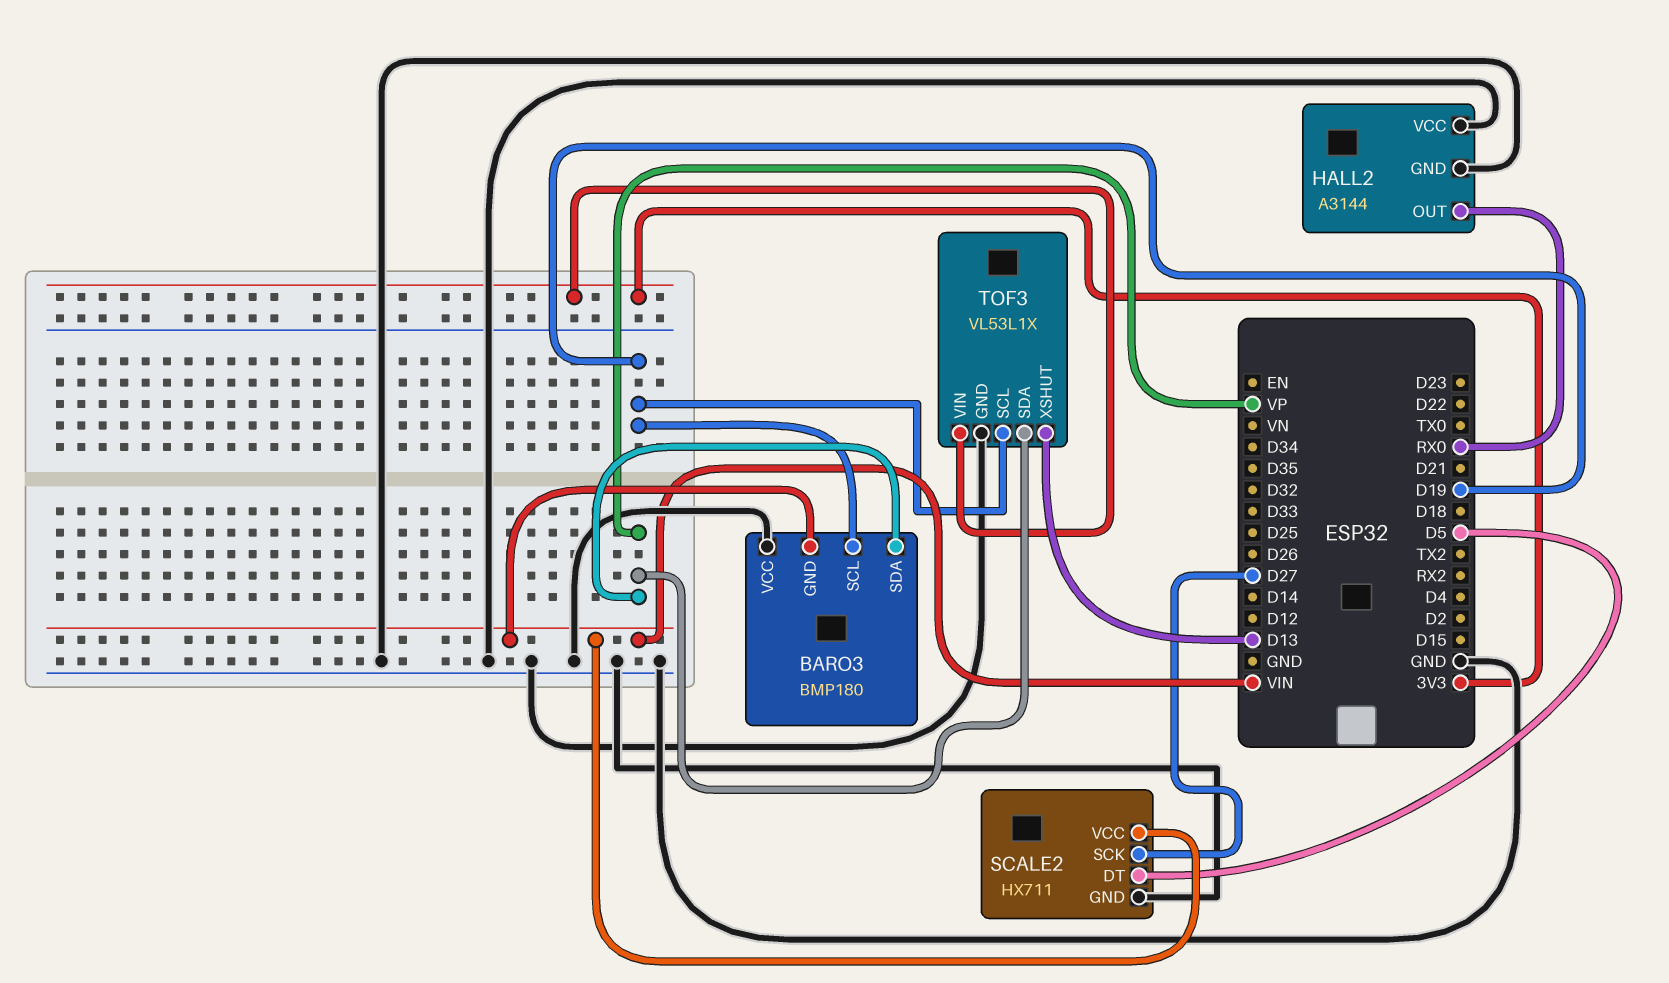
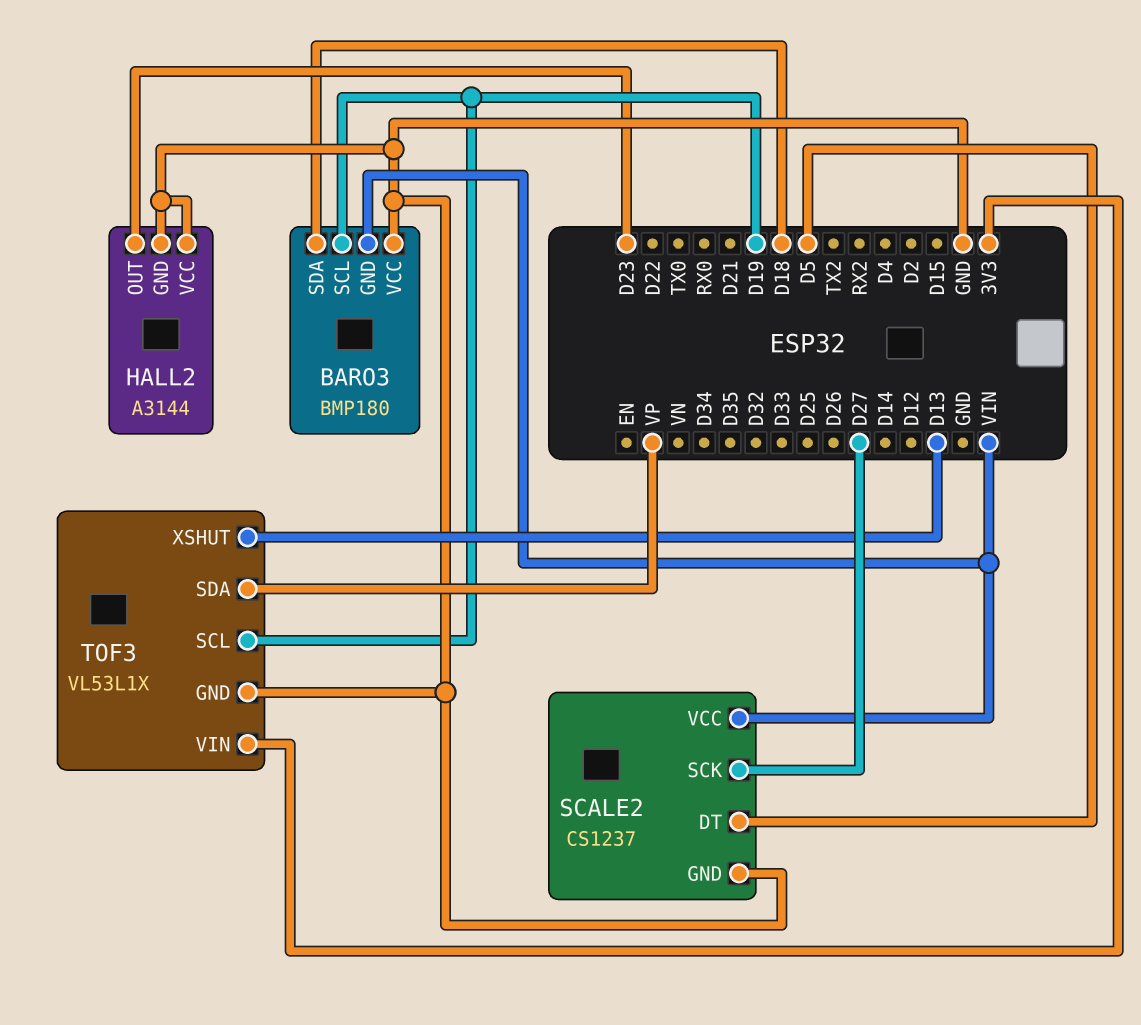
BARO3 pin SDA: VP -> D18
HALL2 pin OUT: RX0 -> D23
SCALE2: HX711 -> CS1237

